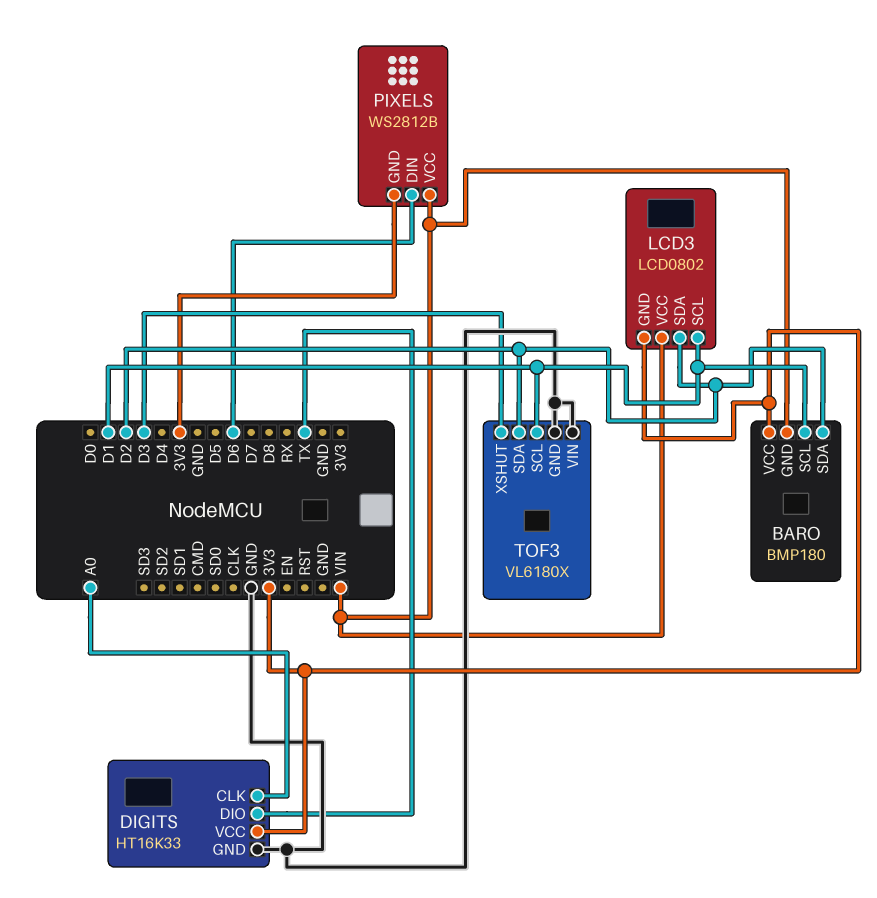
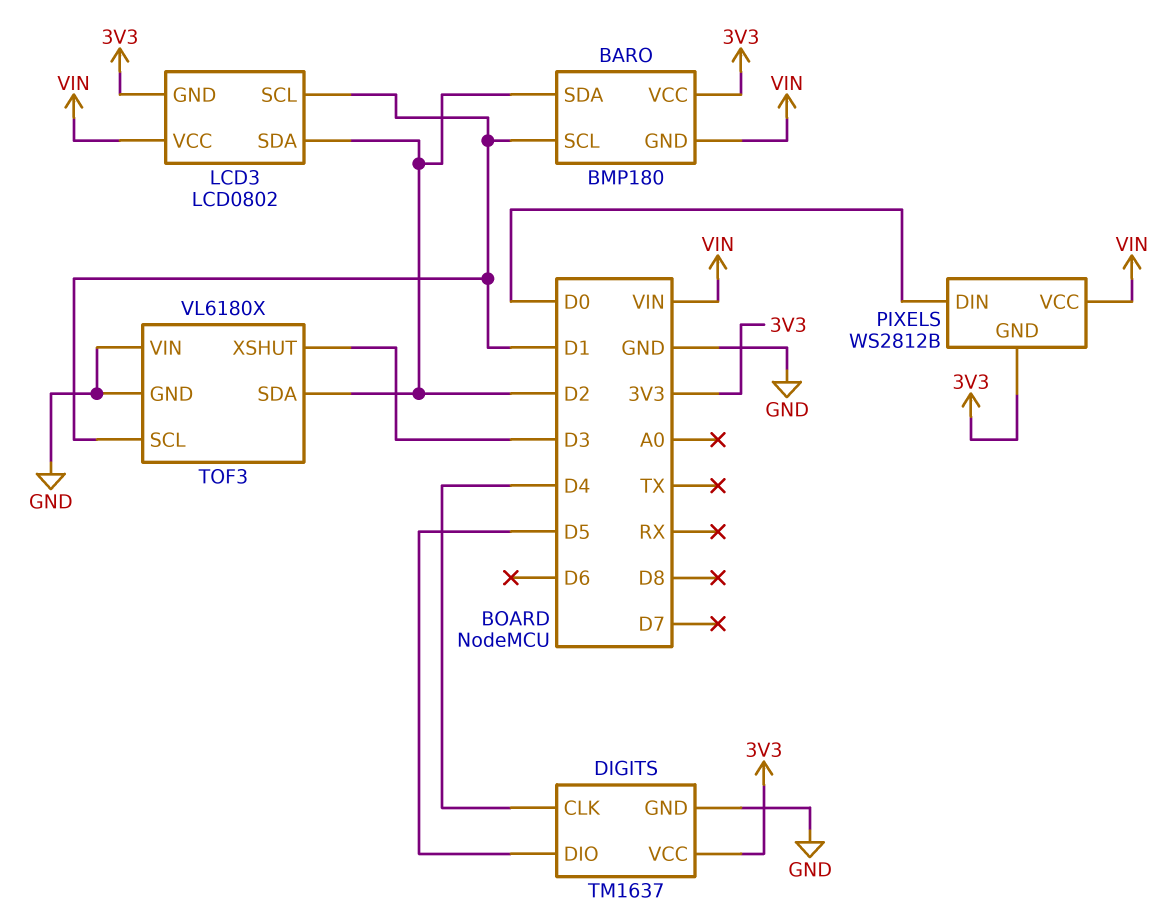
DIGITS: HT16K33 -> TM1637
DIGITS pin CLK: A0 -> D4
DIGITS pin DIO: TX -> D5
PIXELS pin DIN: D6 -> D0

